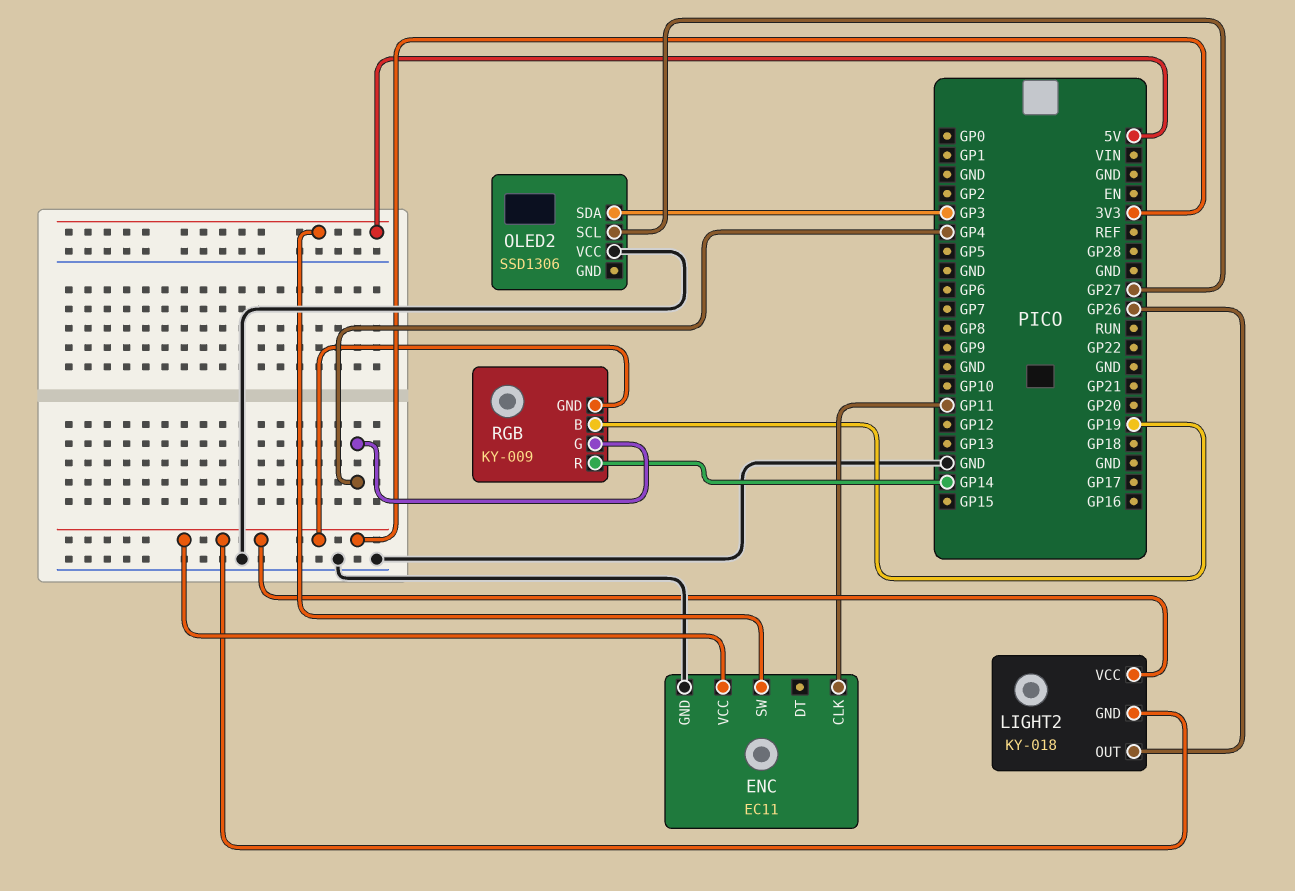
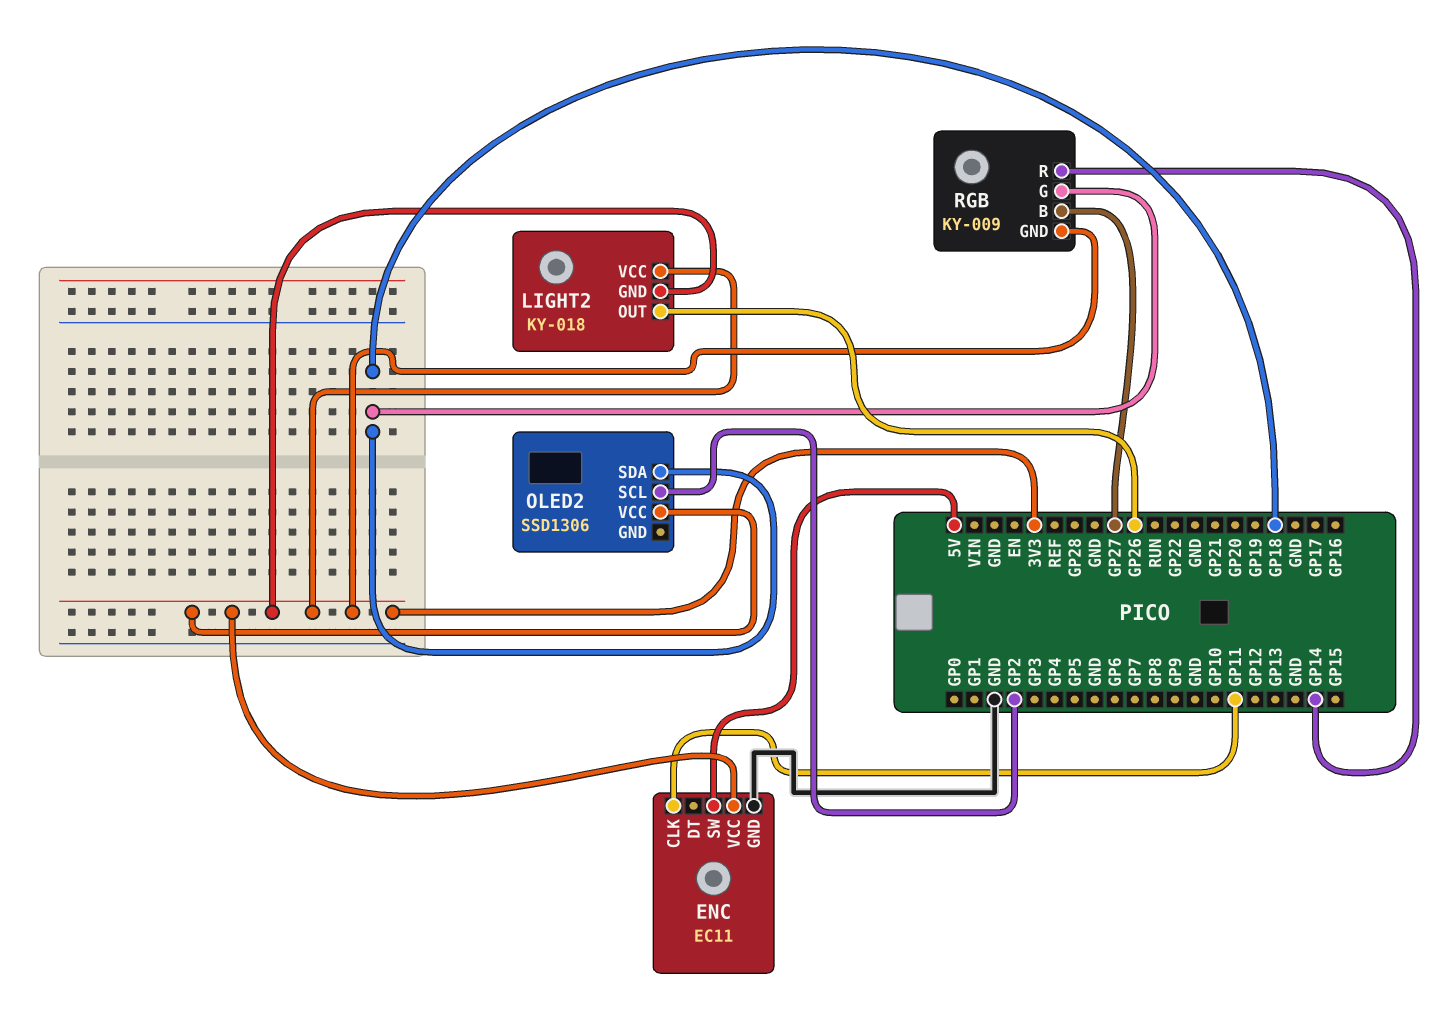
OLED2 pin SCL: GP27 -> GP2
OLED2 pin SDA: GP3 -> GP18
OLED2 pin VCC: GND -> 3V3
RGB pin B: GP19 -> GP27
RGB pin G: GP4 -> GP18

